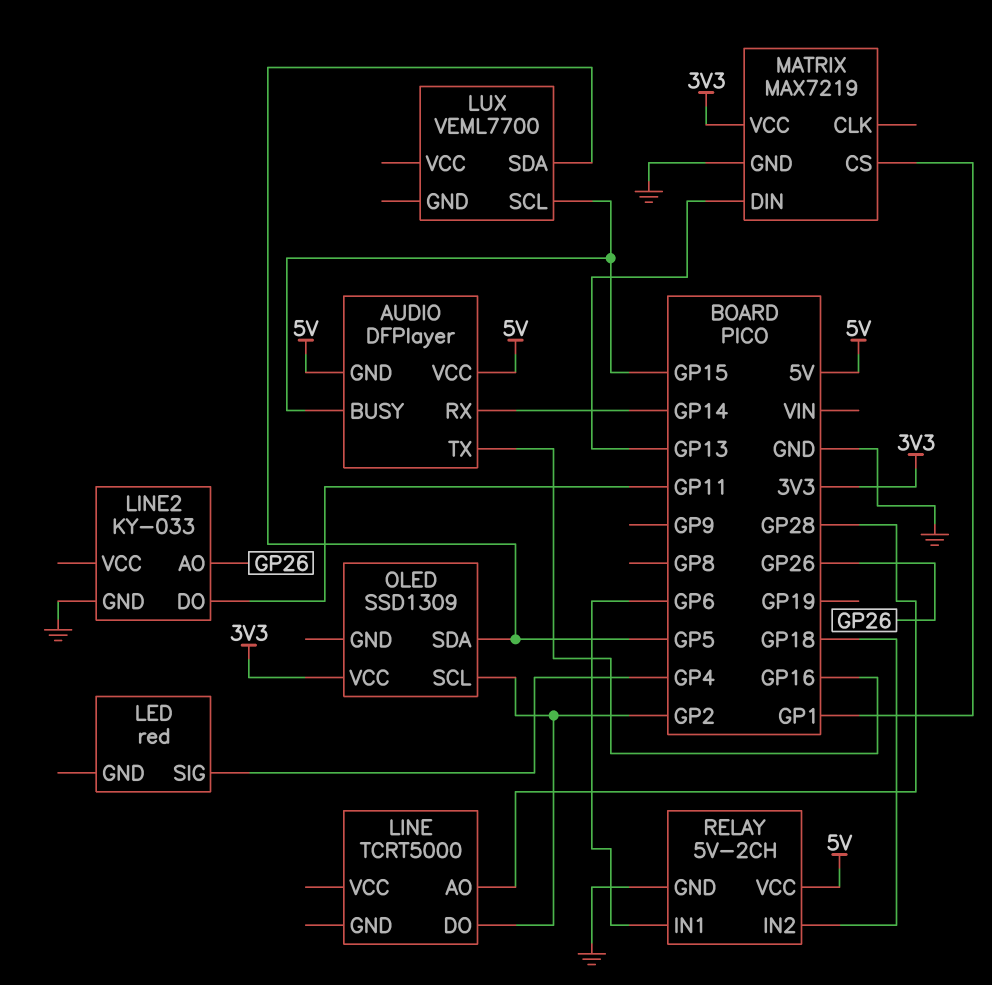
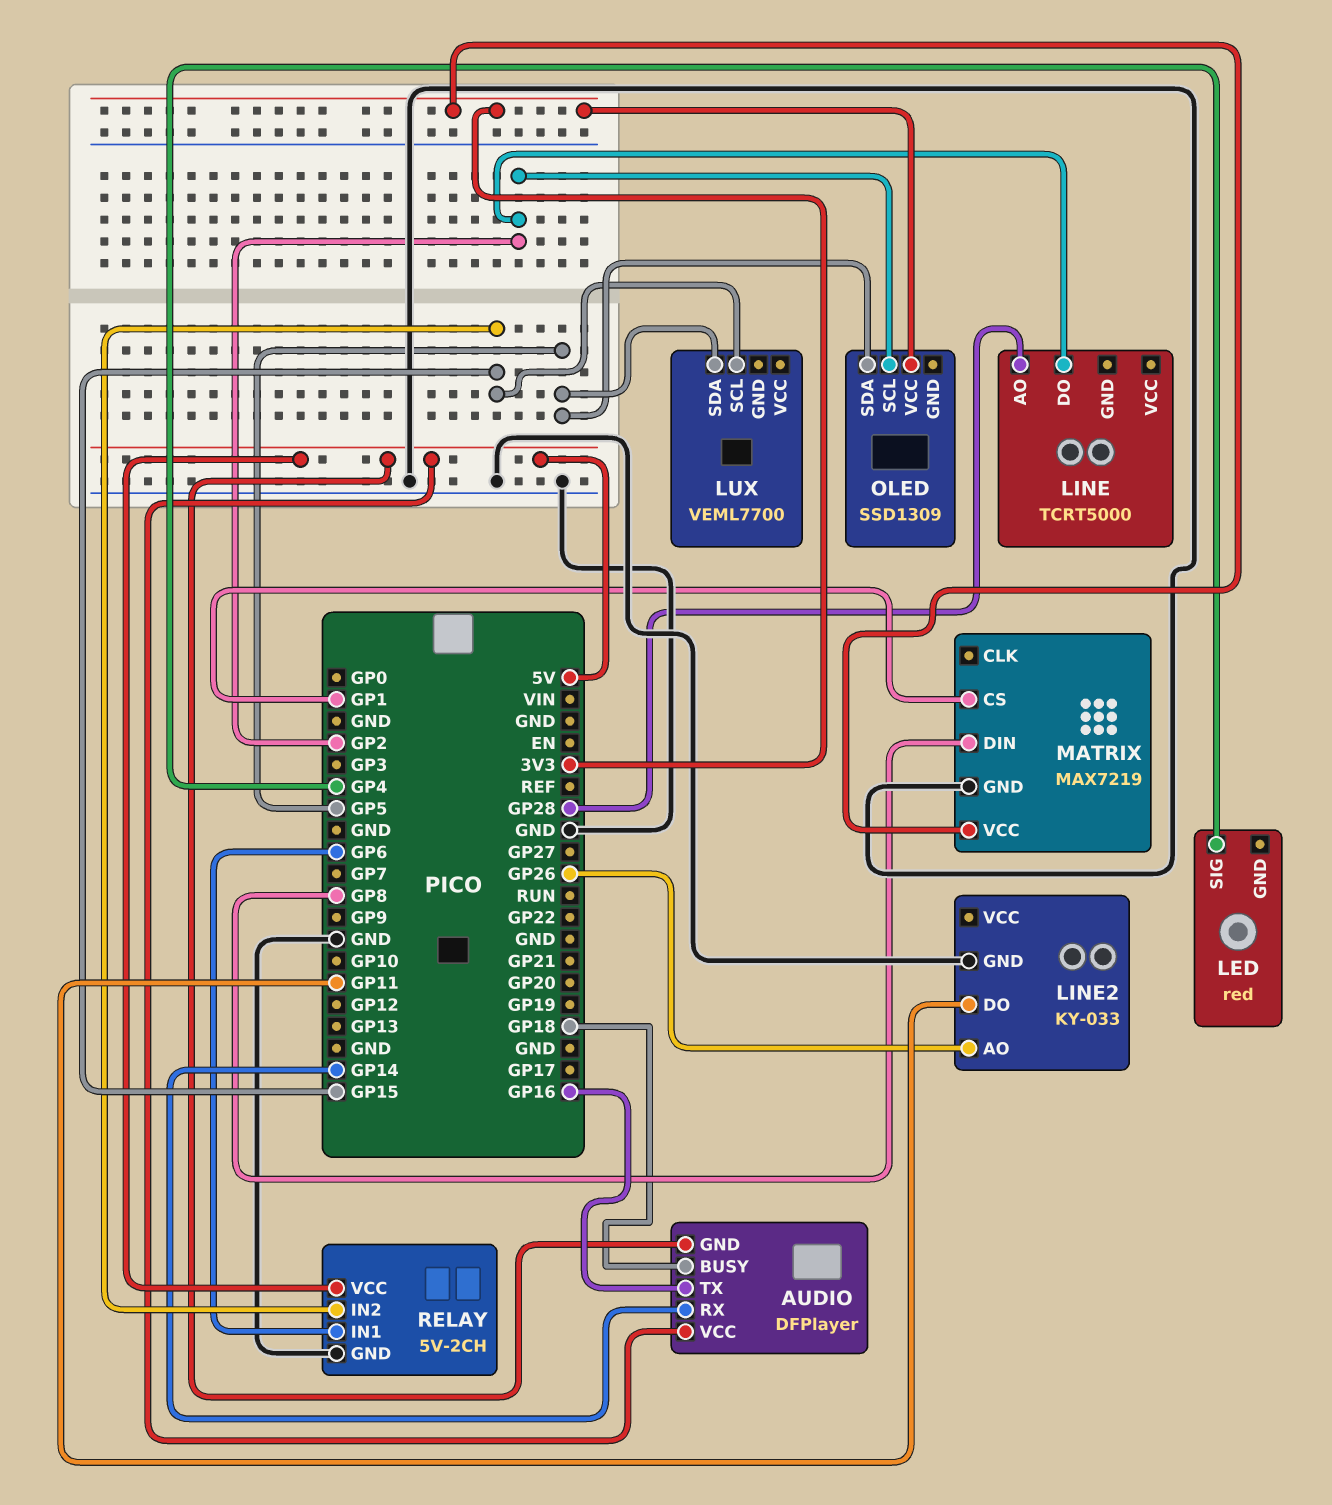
AUDIO pin BUSY: GP15 -> GP18
MATRIX pin DIN: GP13 -> GP8
RELAY pin IN2: GP18 -> GP15

